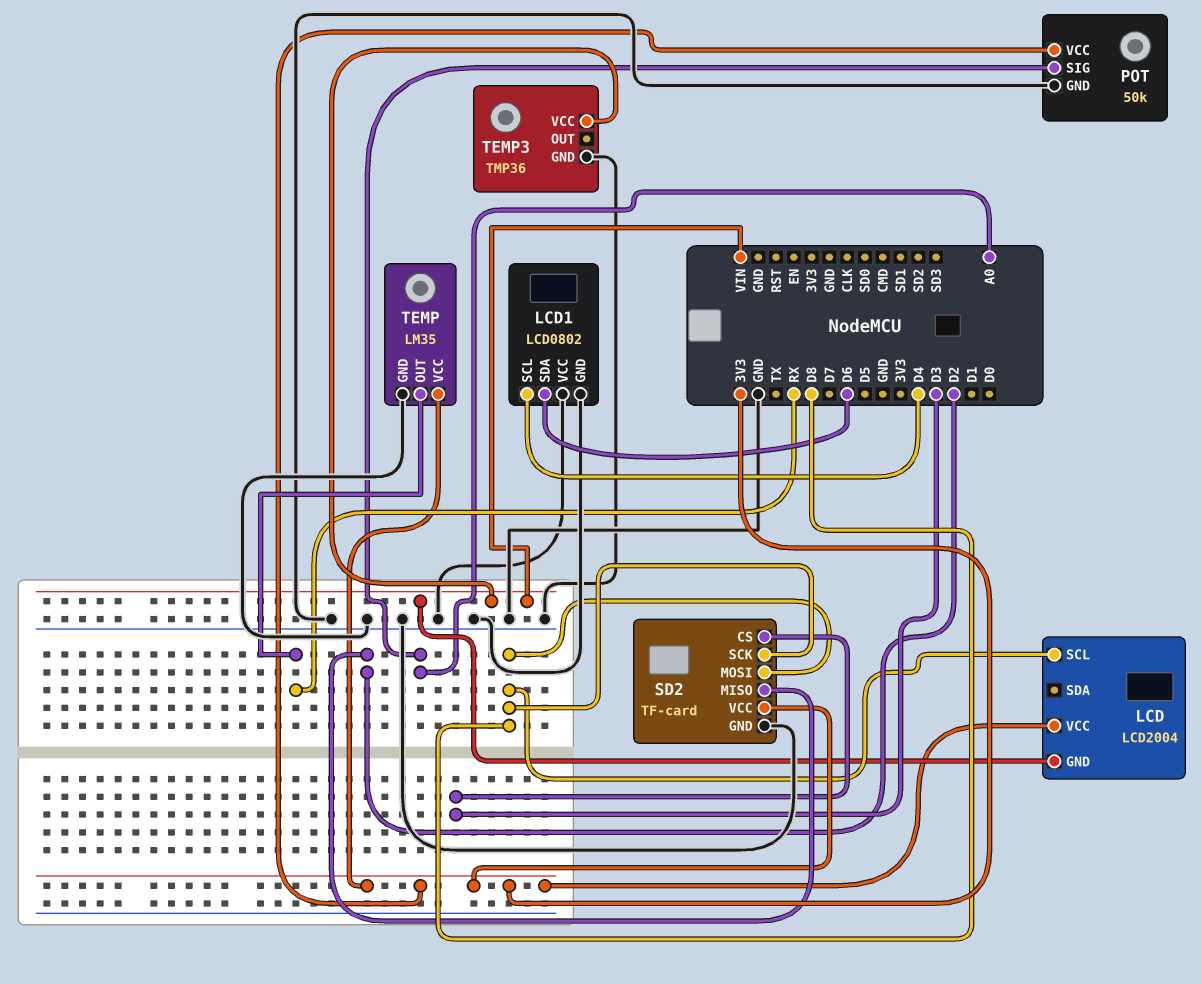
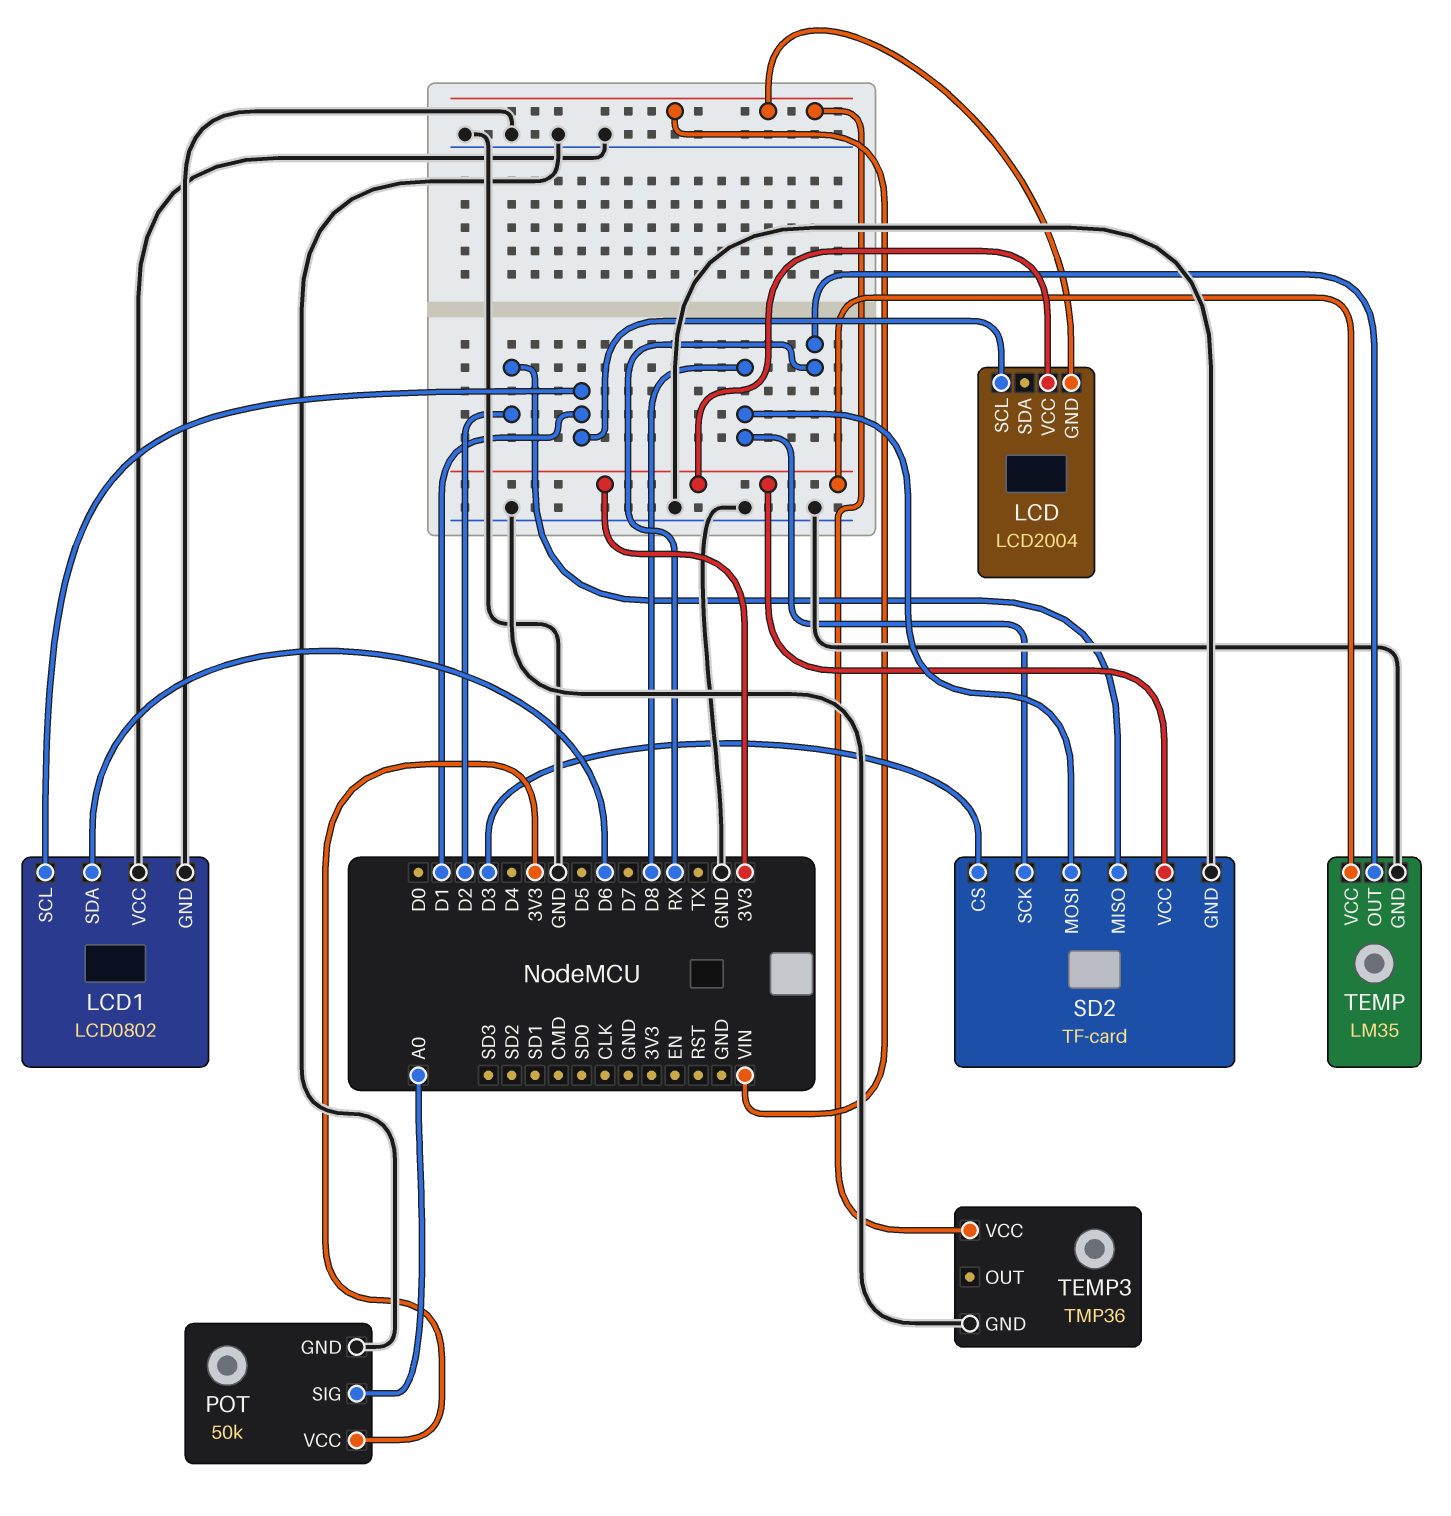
LCD pin SCL: D8 -> D1
LCD1 pin SCL: D4 -> D1

